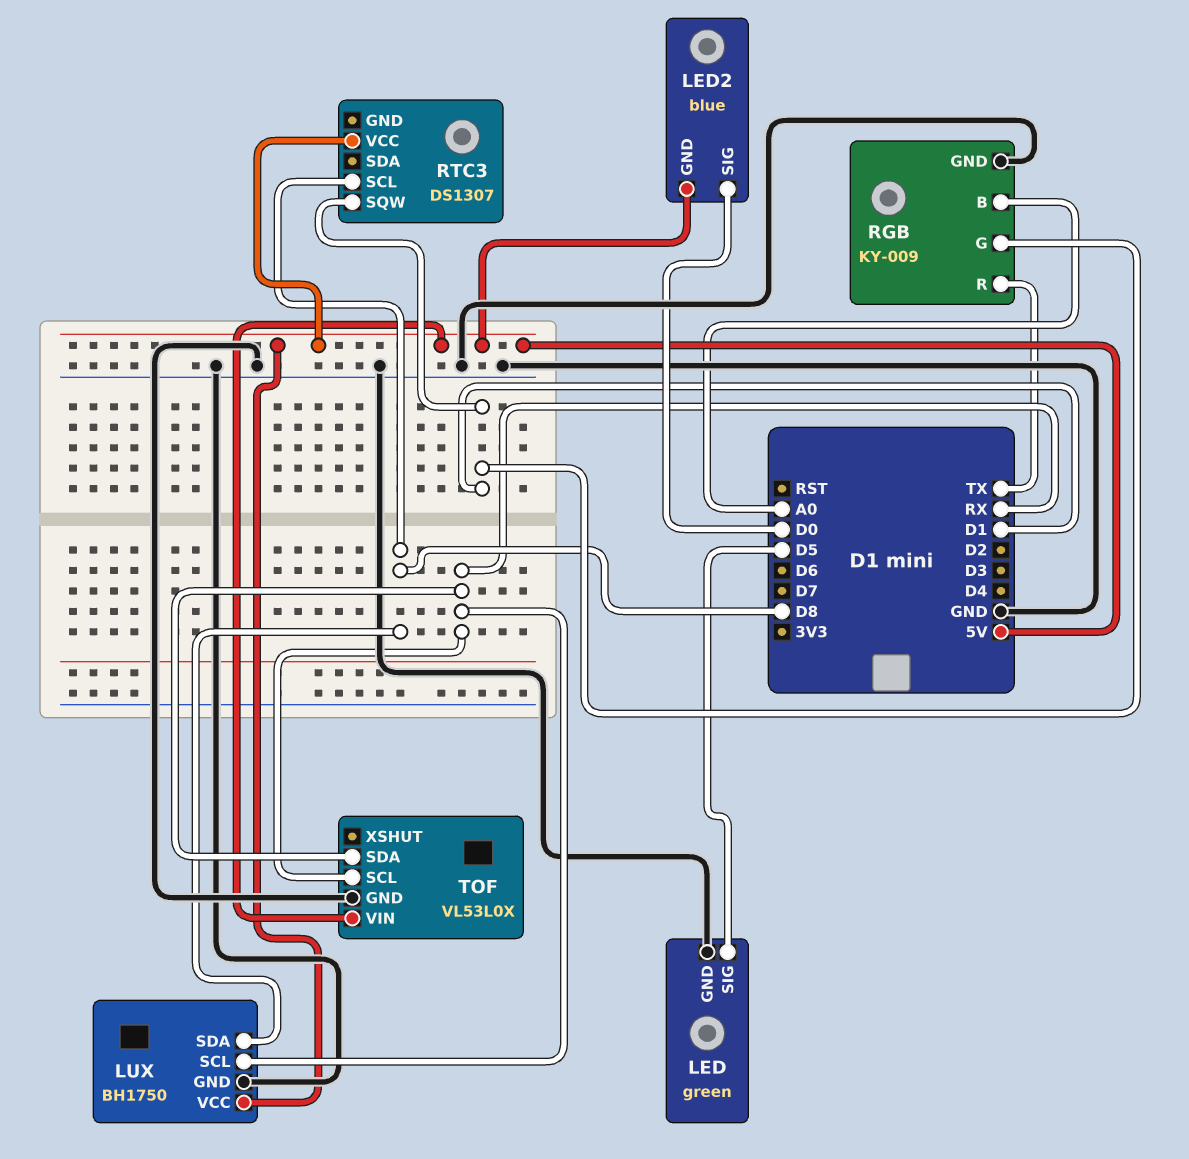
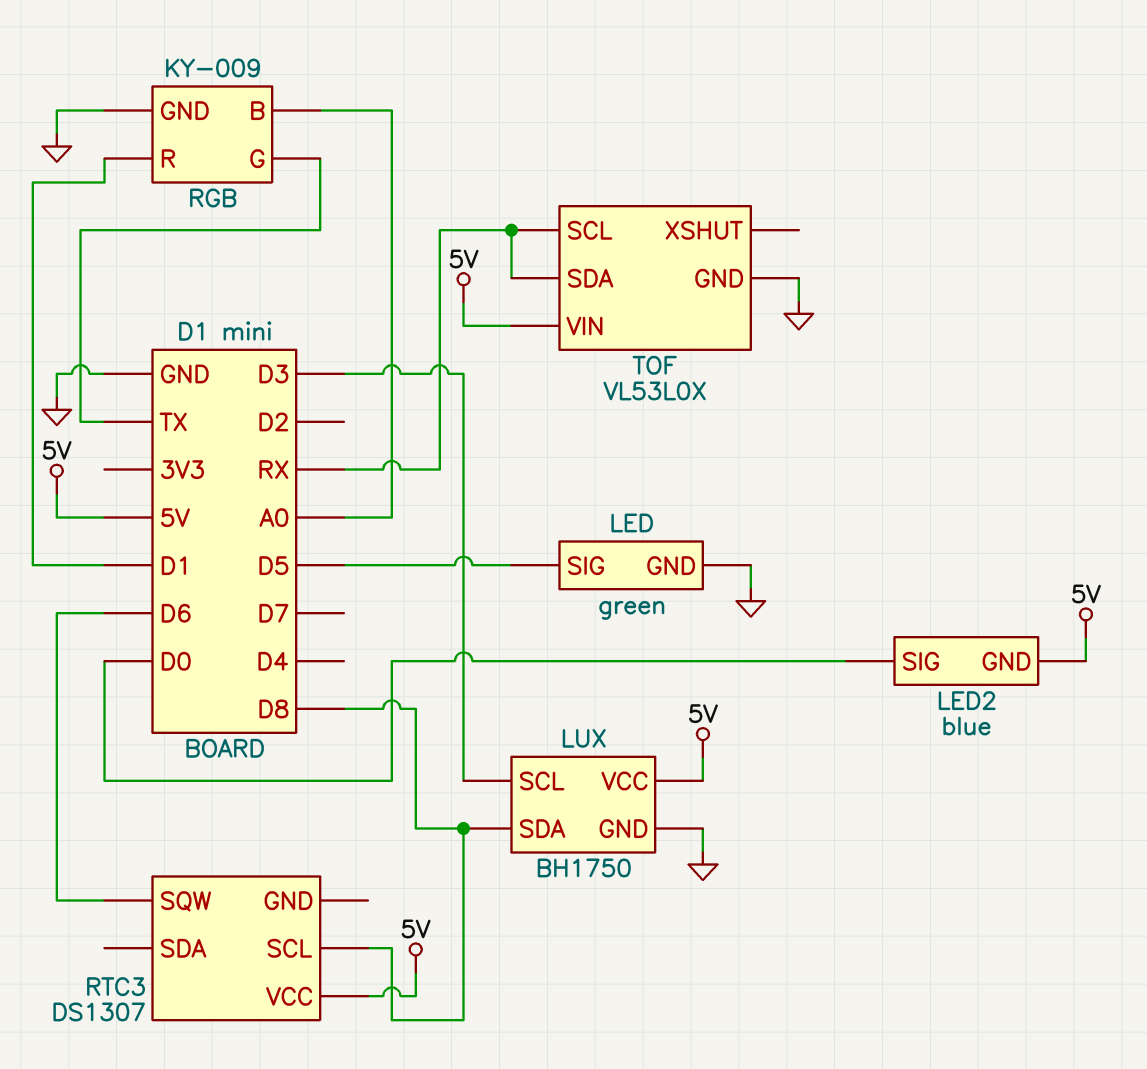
LUX pin SCL: RX -> D3
RGB pin G: D1 -> TX
RGB pin R: TX -> D1
RTC3 pin SQW: D1 -> D6

